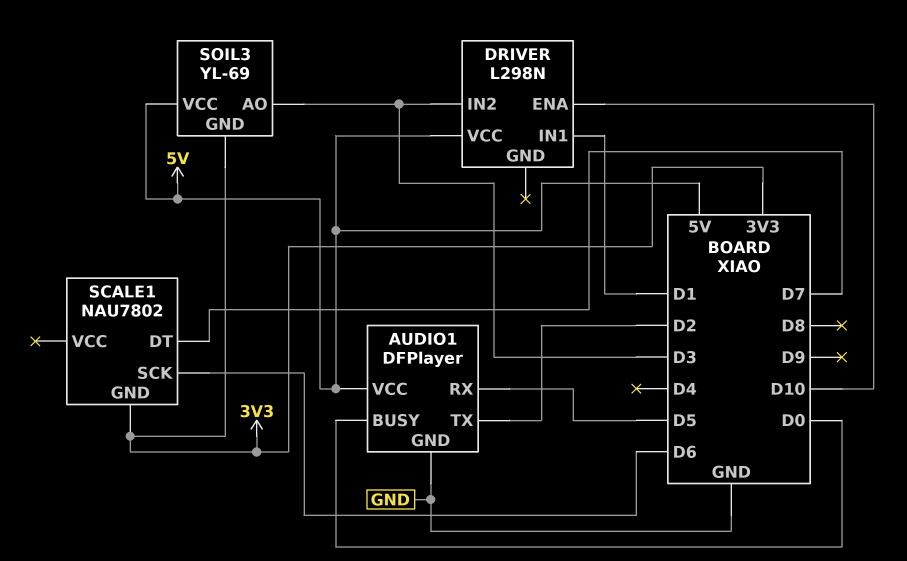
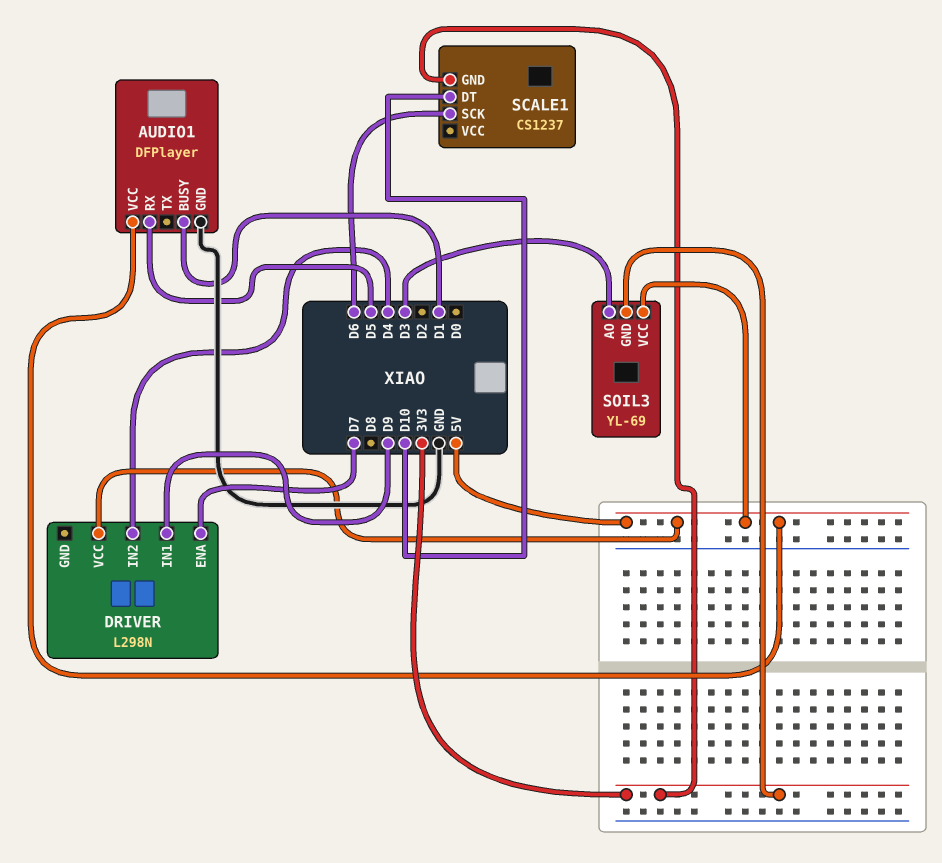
AUDIO1 pin BUSY: D0 -> D1
AUDIO1 pin TX: D2 -> none
DRIVER pin ENA: D10 -> D7
DRIVER pin IN1: D1 -> D9
DRIVER pin IN2: D3 -> D4
SCALE1: NAU7802 -> CS1237
SCALE1 pin DT: D7 -> D10

